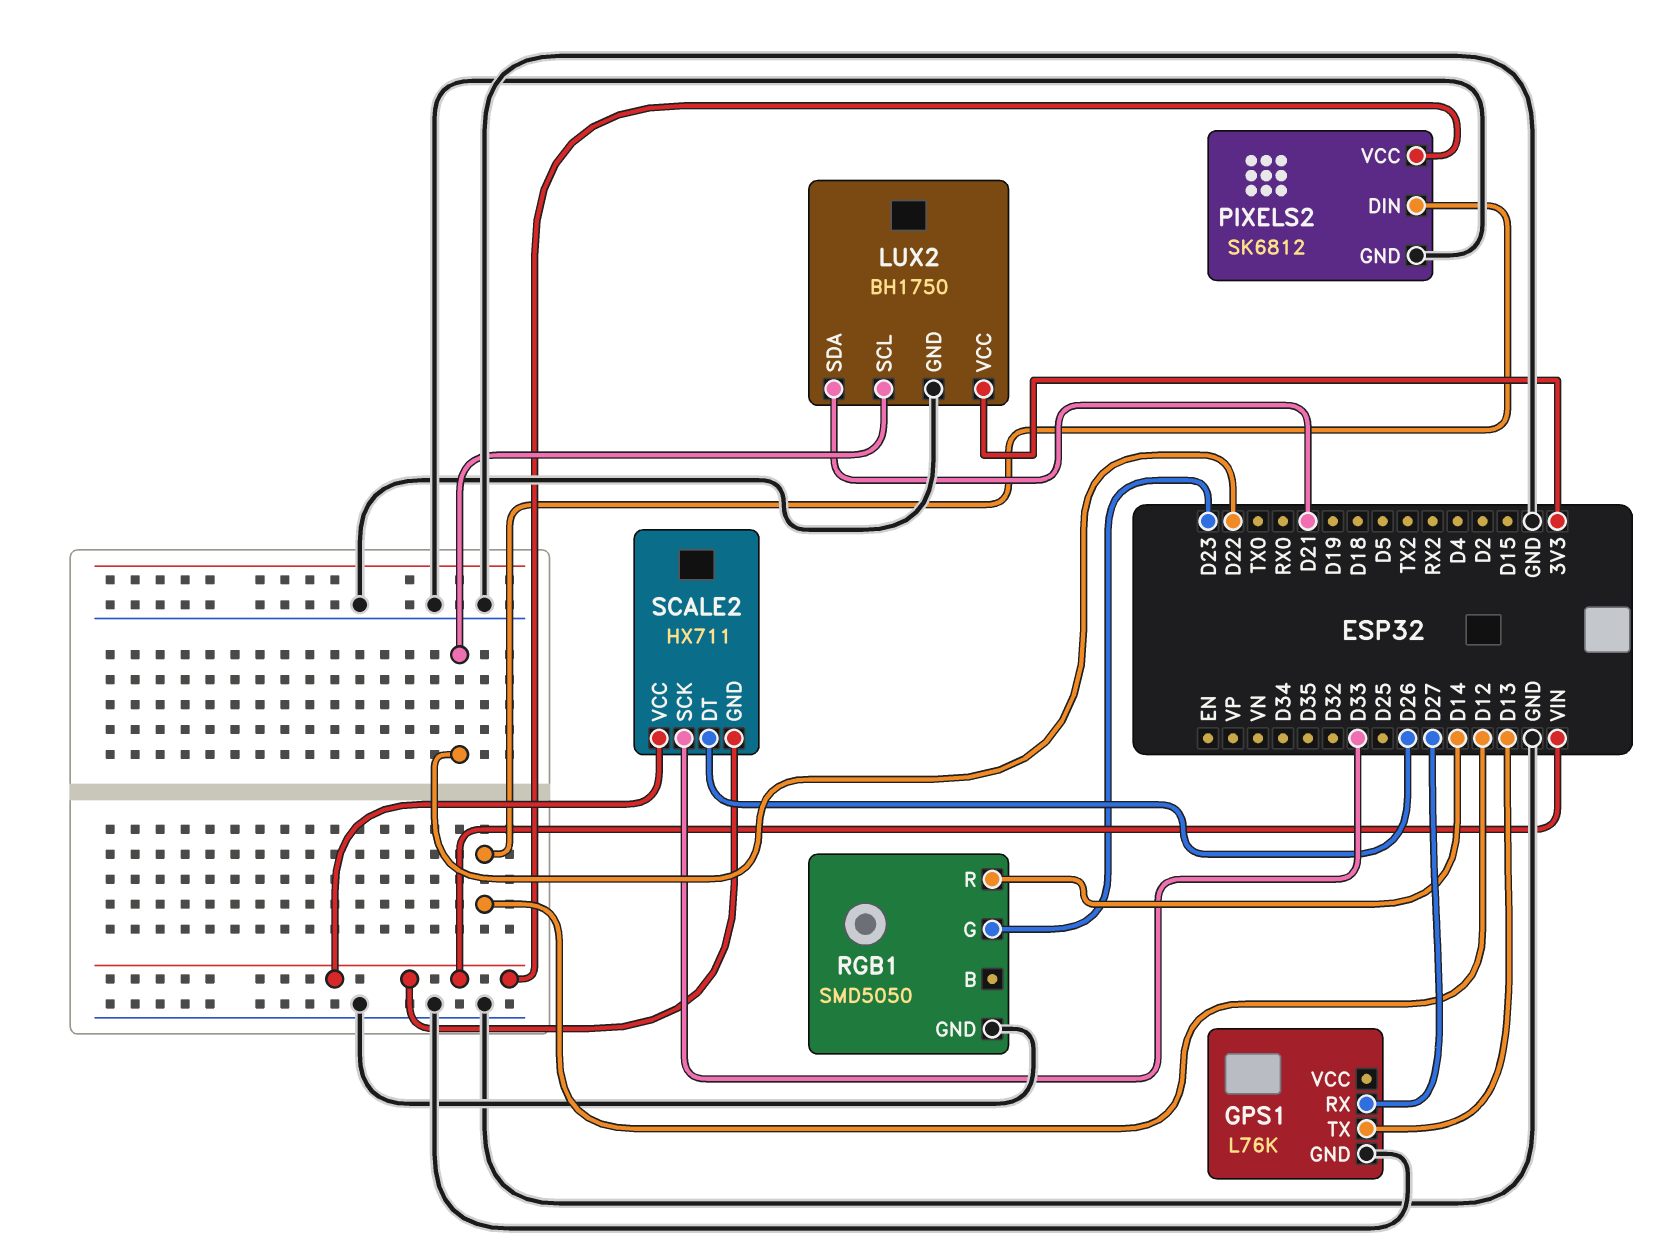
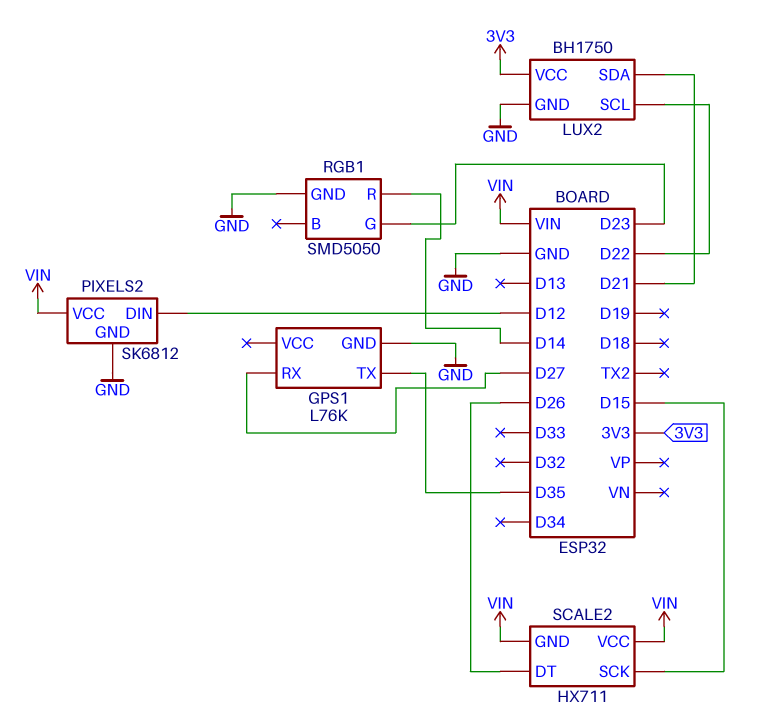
GPS1 pin TX: D13 -> D35
SCALE2 pin SCK: D33 -> D15

